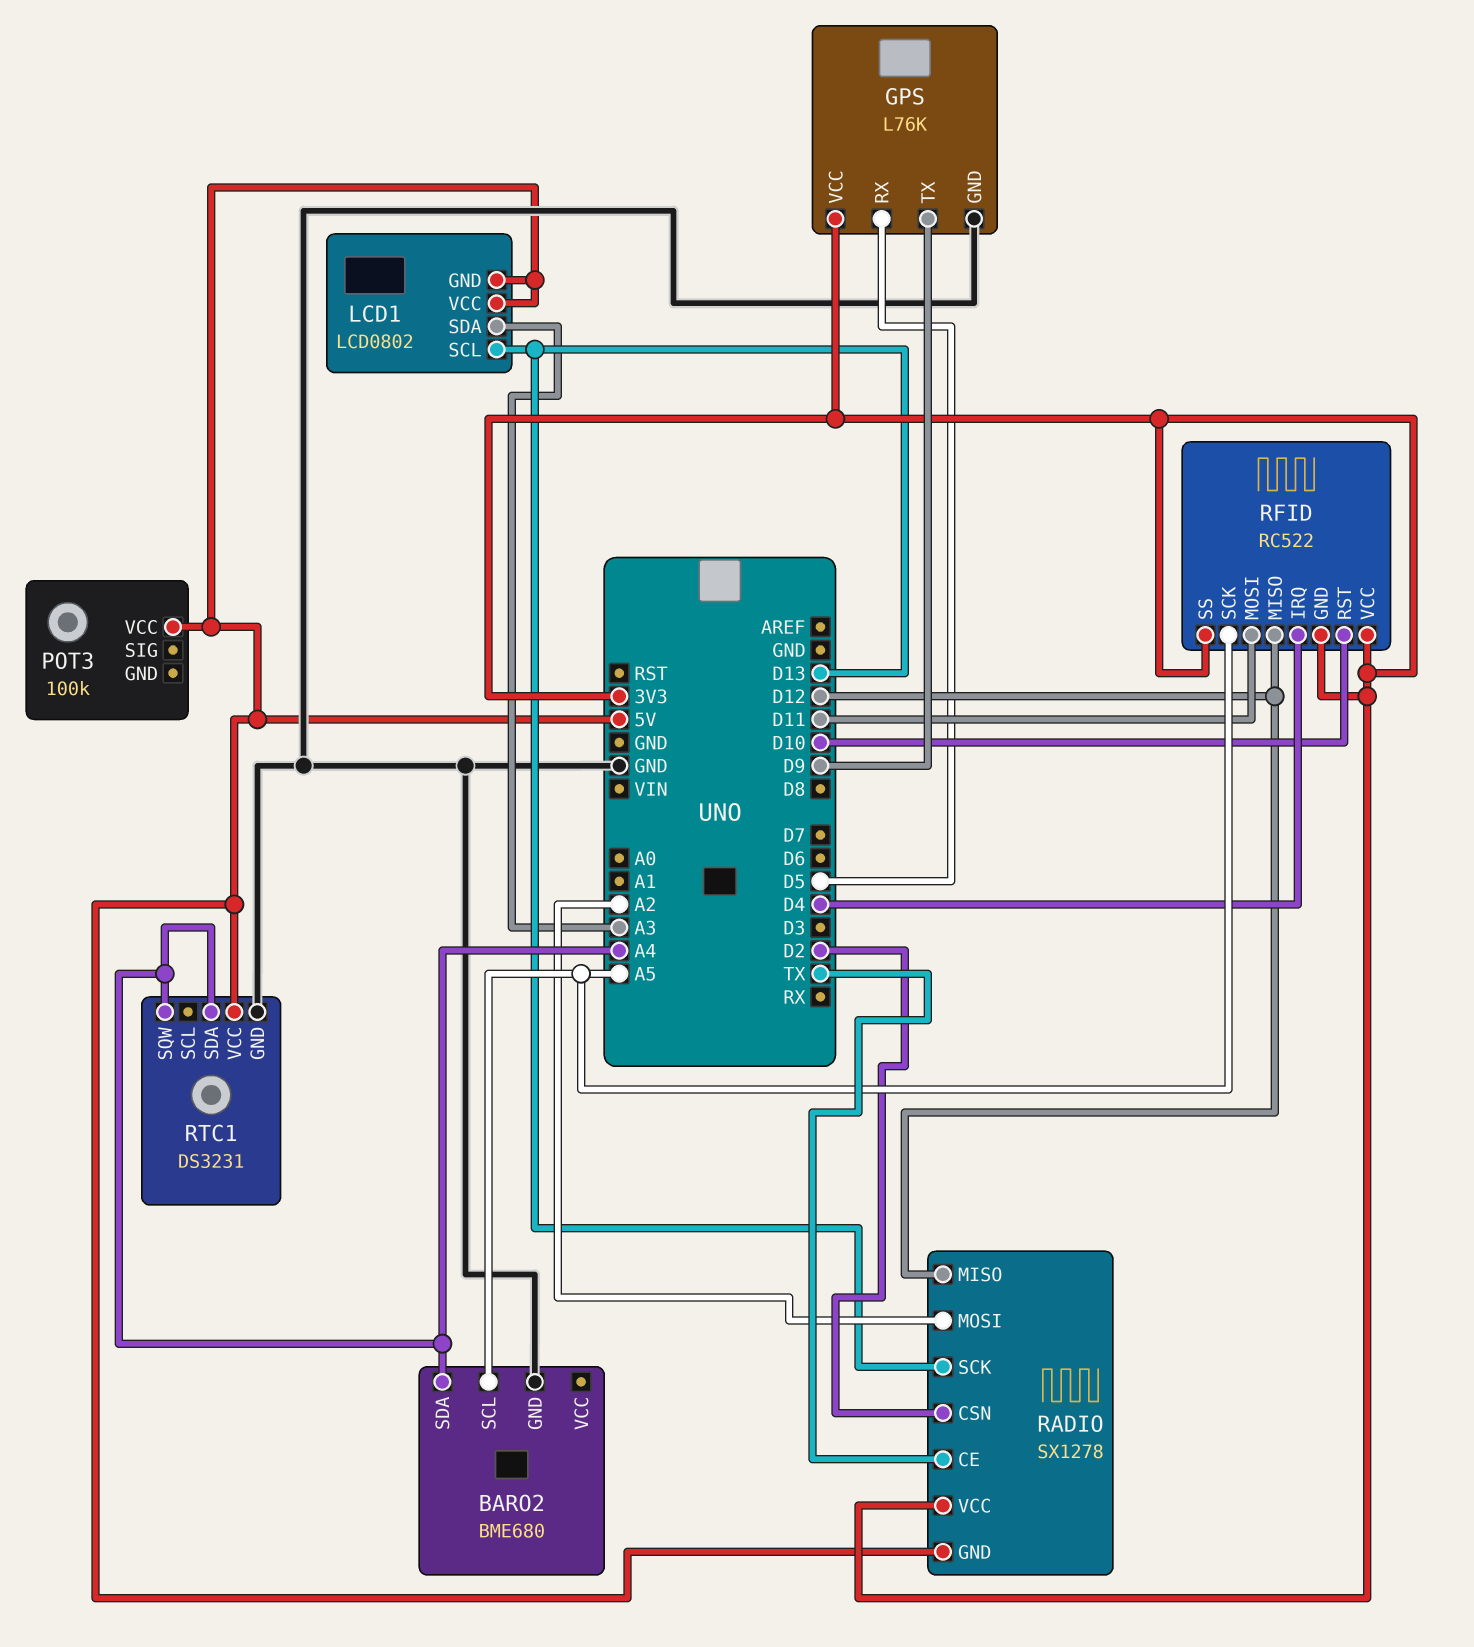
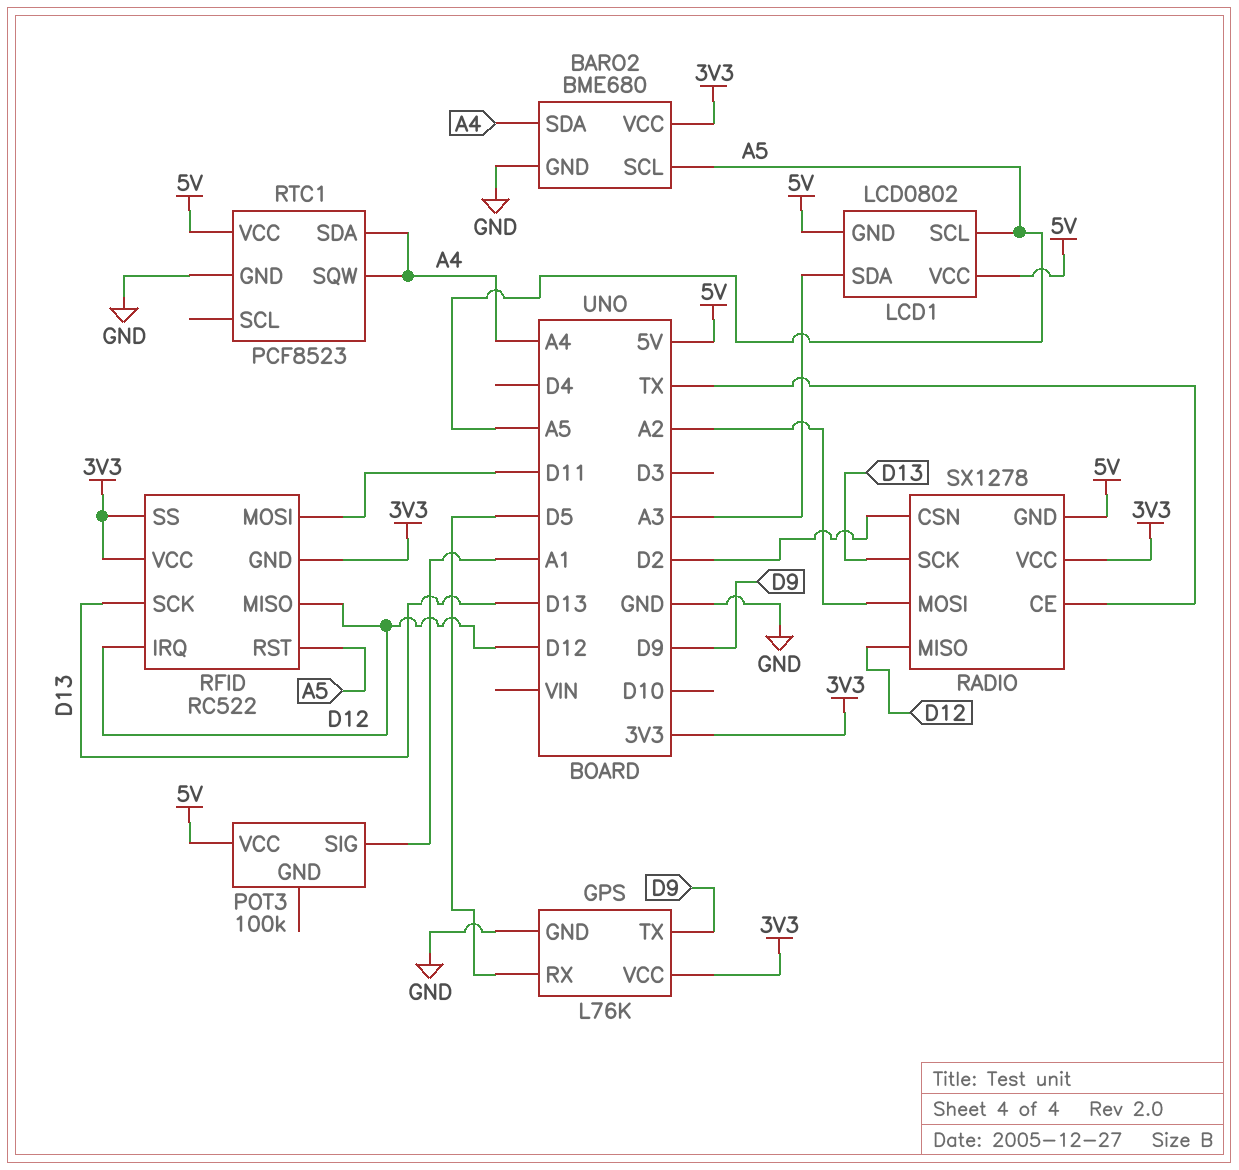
BARO2 pin VCC: none -> 3V3
LCD1 pin SCL: D13 -> A5
POT3 pin SIG: none -> A1
RFID pin IRQ: D4 -> D12
RFID pin RST: D10 -> A5
RFID pin SCK: A5 -> D13
RTC1: DS3231 -> PCF8523

